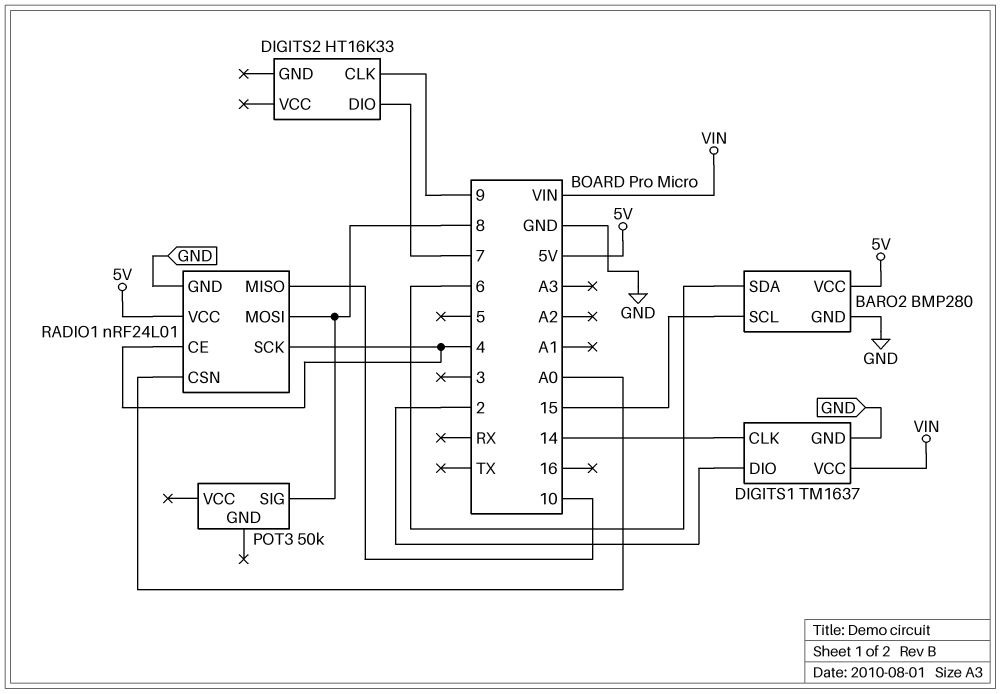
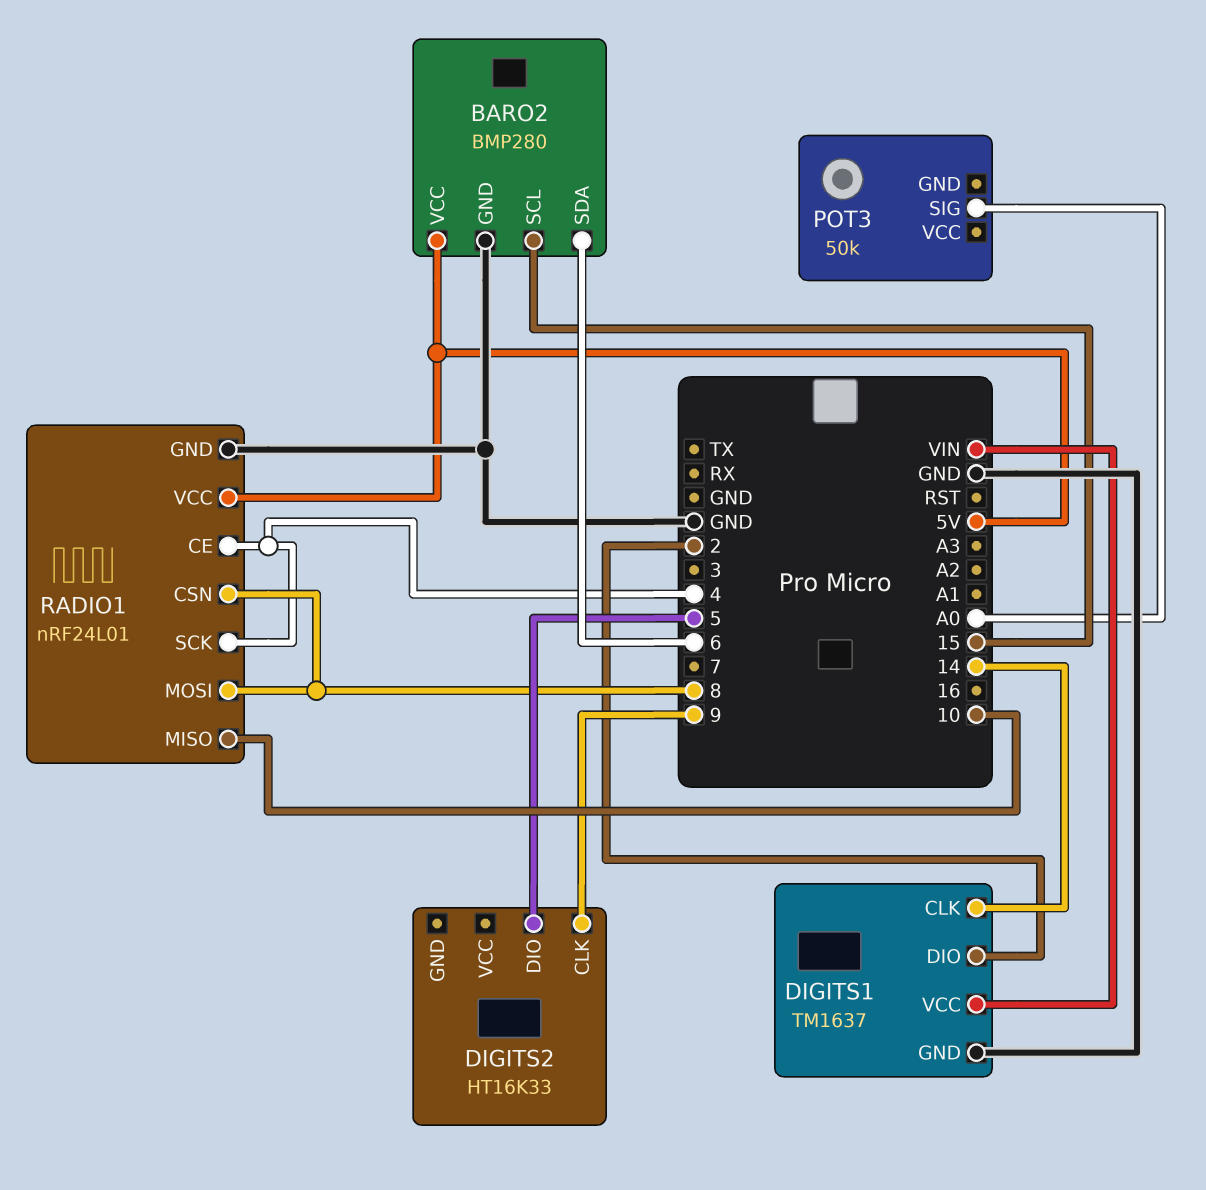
DIGITS2 pin DIO: 7 -> 5
POT3 pin SIG: 8 -> A0
RADIO1 pin CSN: A0 -> 8

